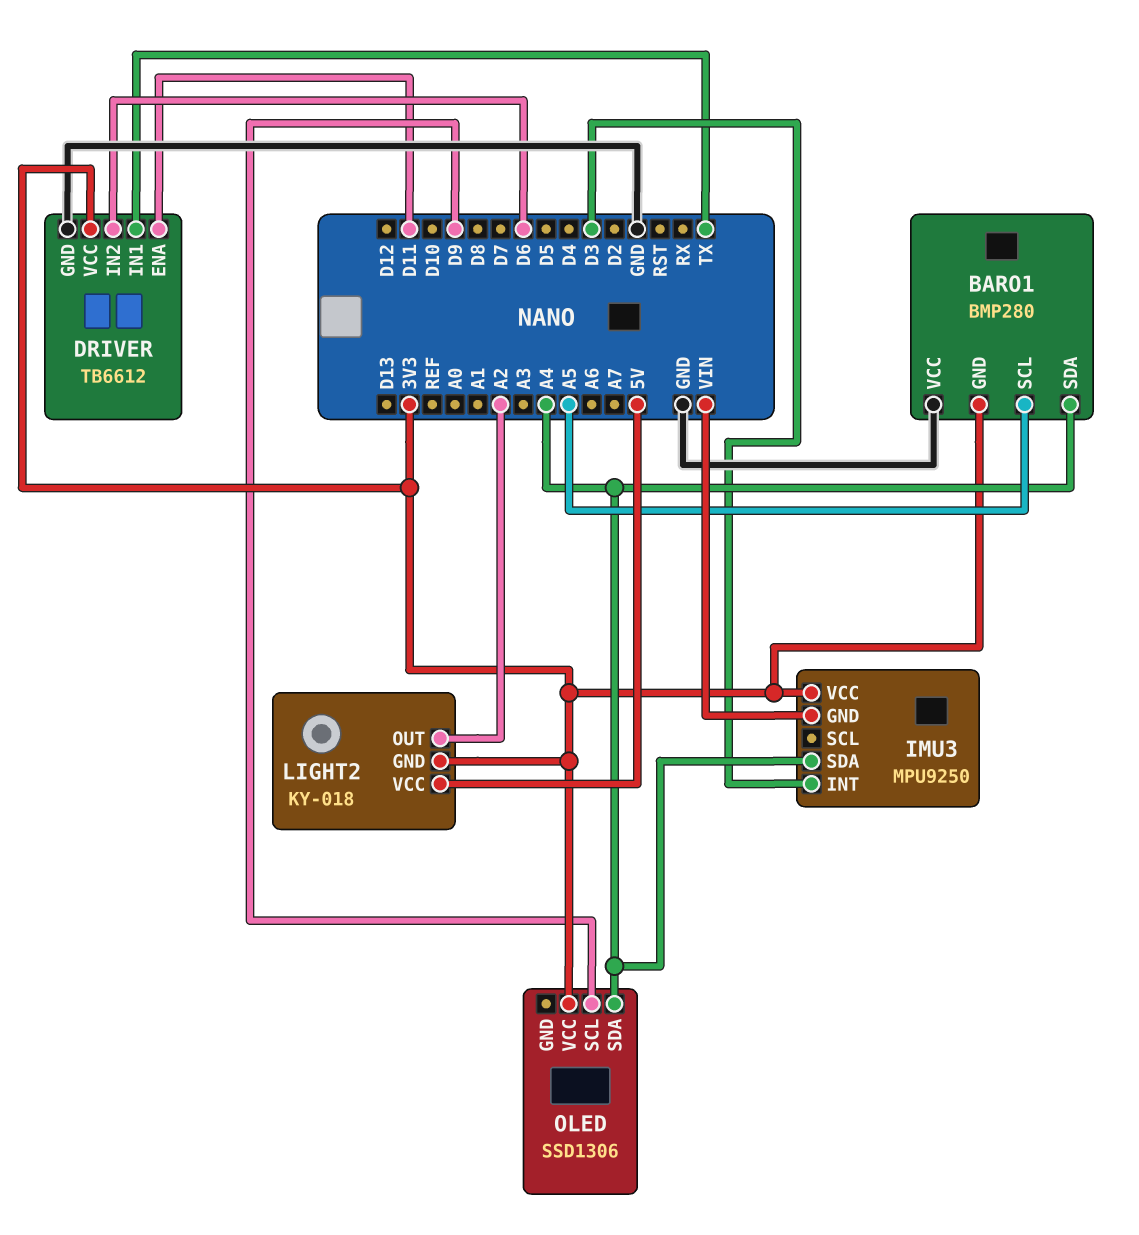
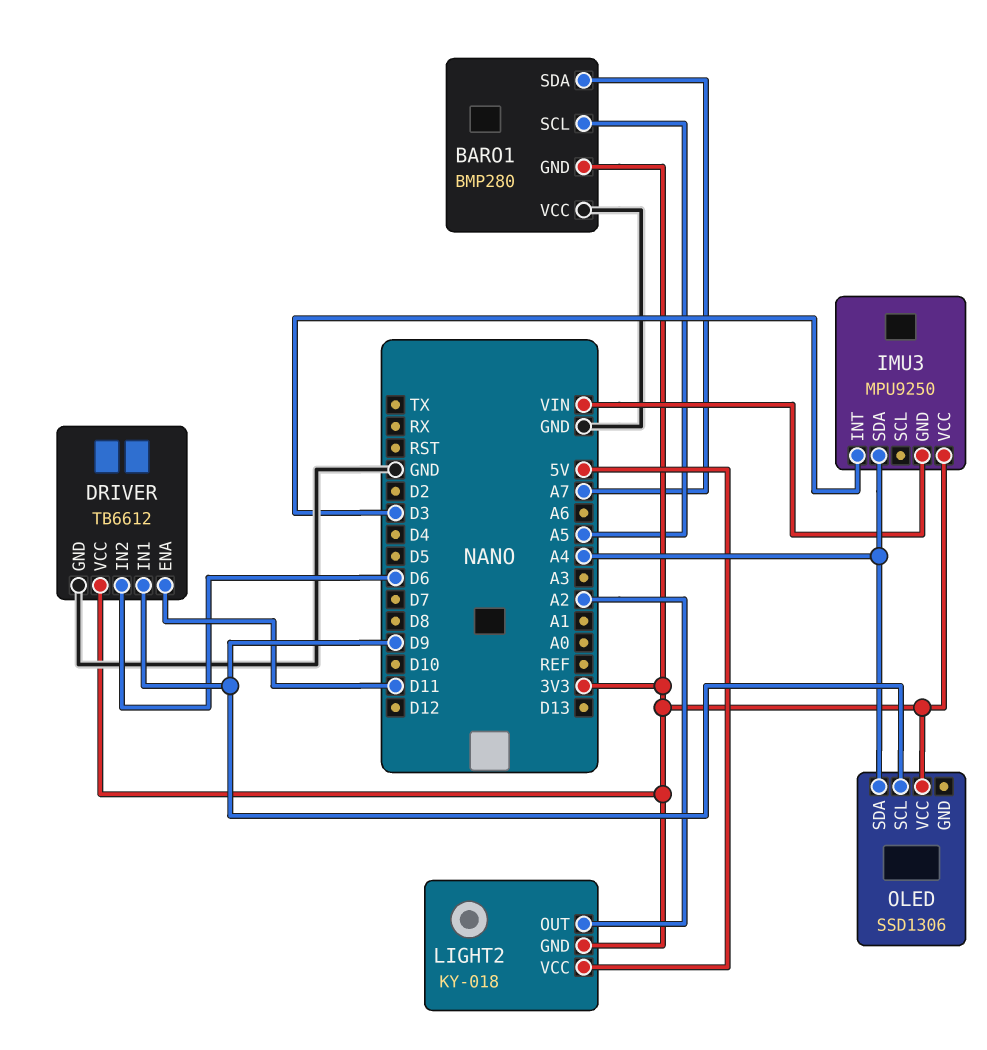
BARO1 pin SDA: A4 -> A7
DRIVER pin IN1: TX -> D9

